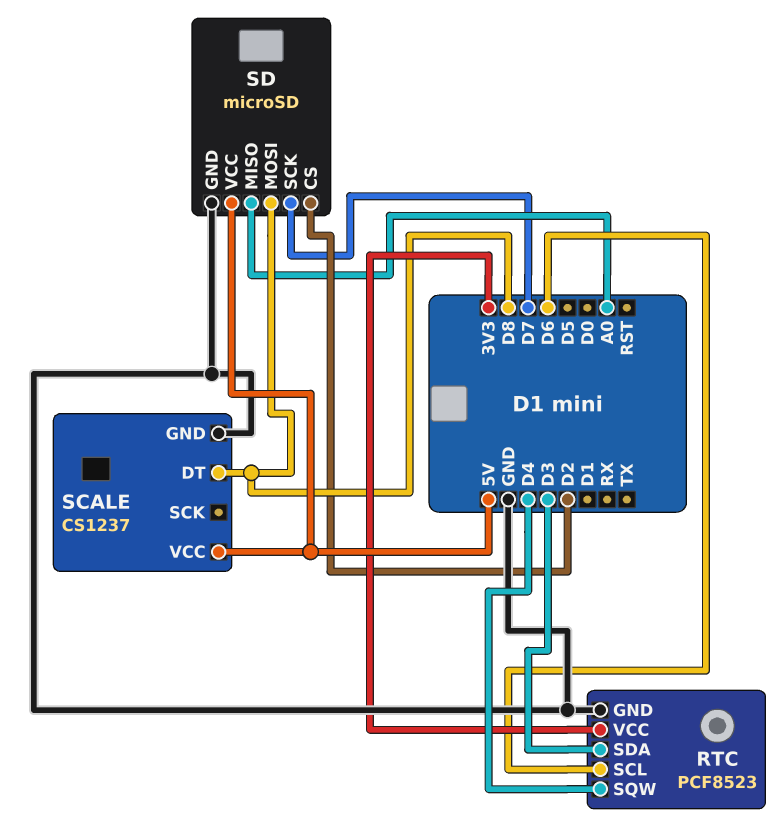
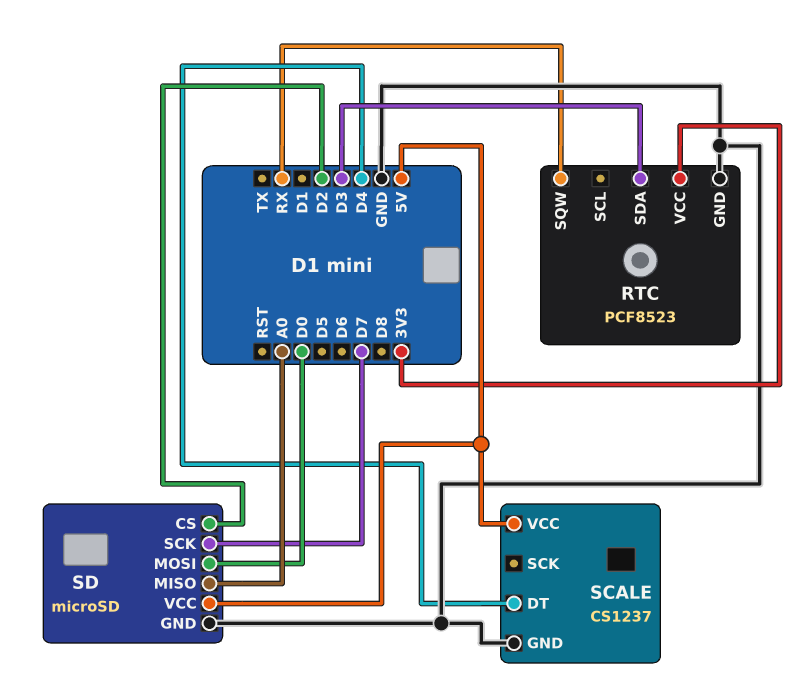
RTC pin SCL: D6 -> none
RTC pin SQW: D4 -> RX
SCALE pin DT: D8 -> D4
SD pin MOSI: D8 -> D0

